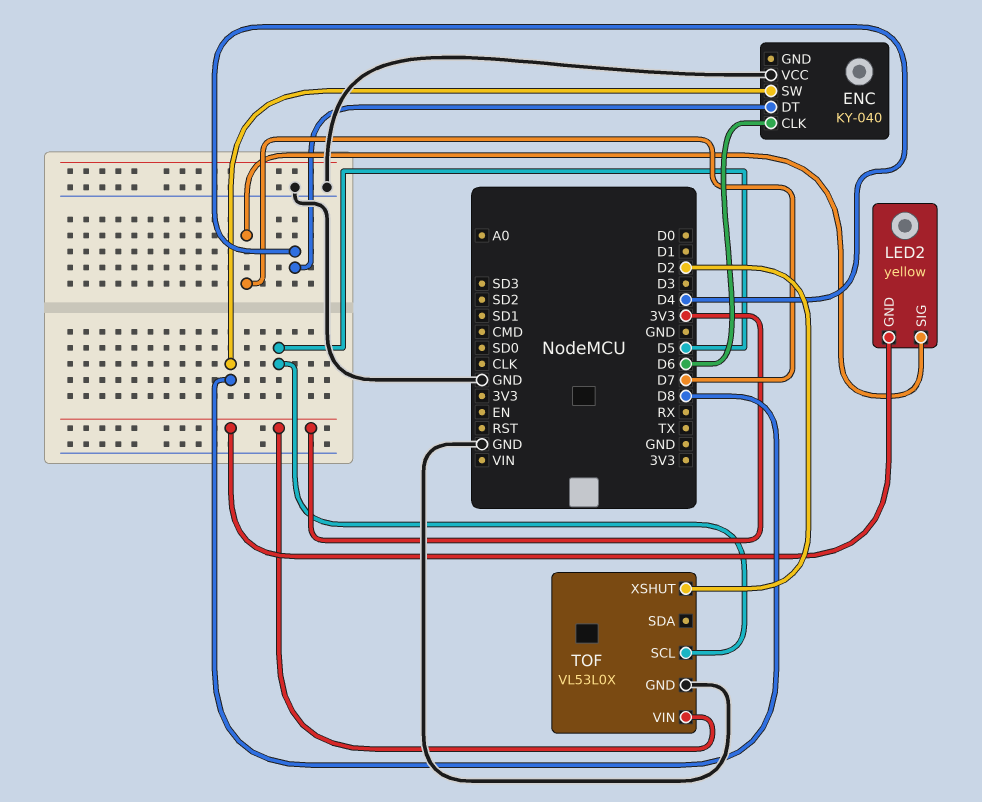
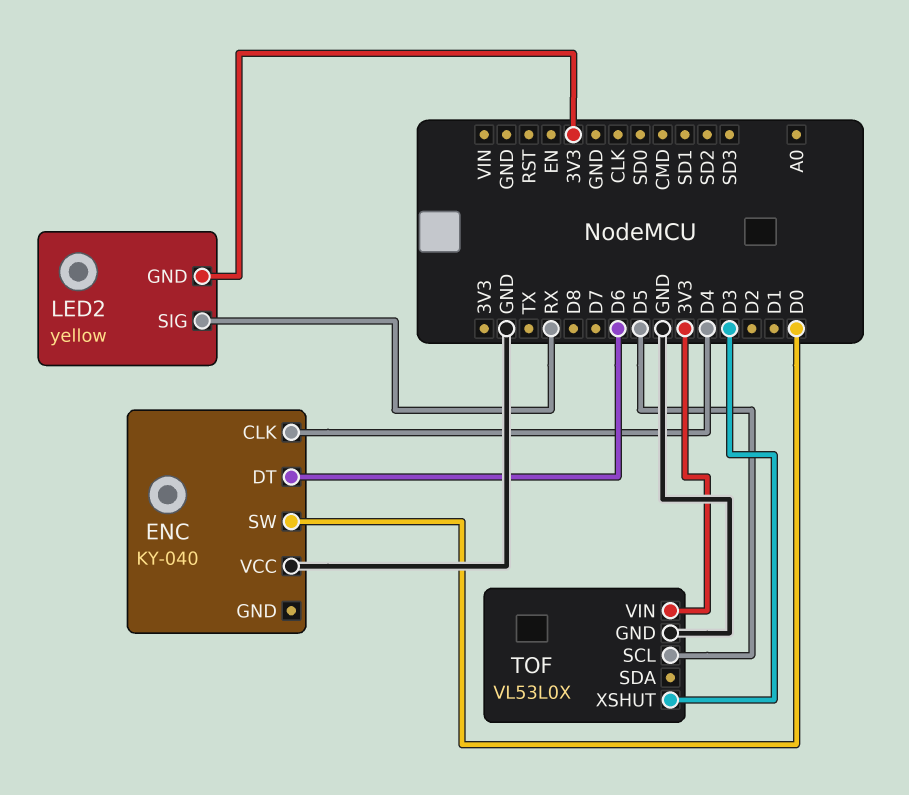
ENC pin CLK: D6 -> D4
ENC pin DT: D4 -> D6
ENC pin SW: D8 -> D0
LED2 pin SIG: D7 -> RX
TOF pin XSHUT: D2 -> D3

